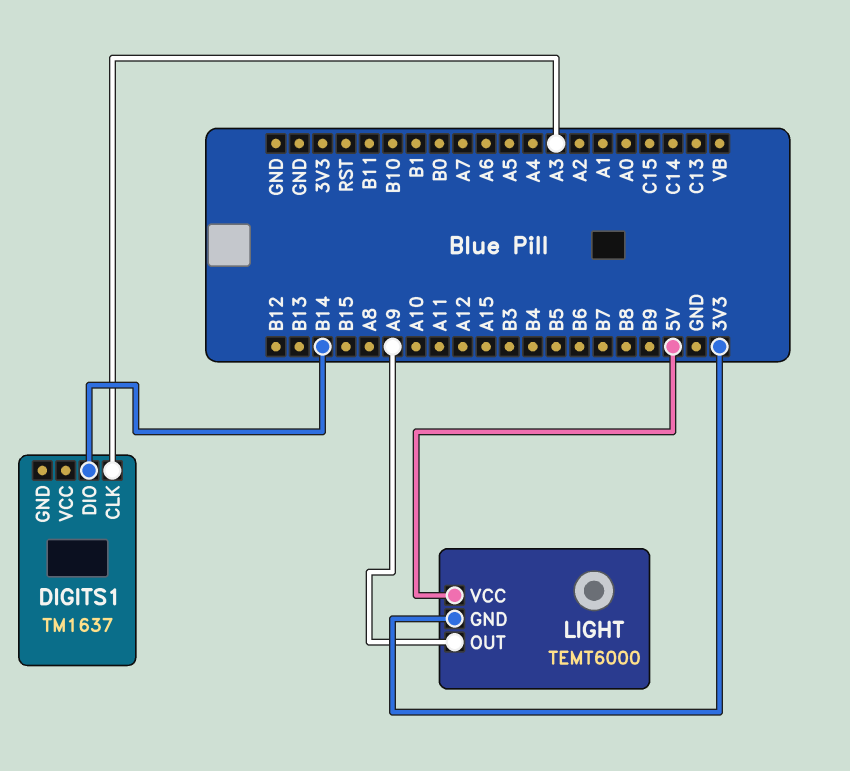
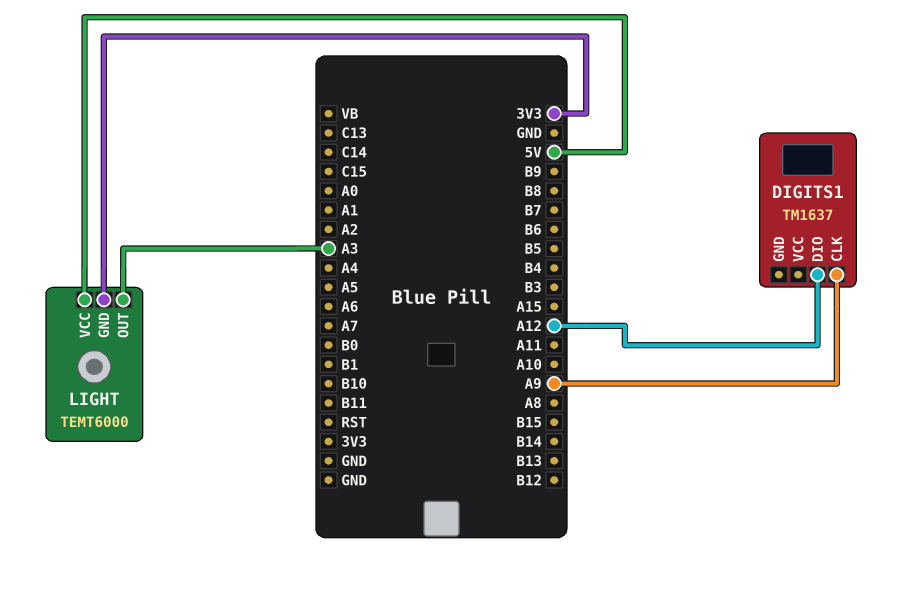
DIGITS1 pin CLK: A3 -> A9
DIGITS1 pin DIO: B14 -> A12
LIGHT pin OUT: A9 -> A3

